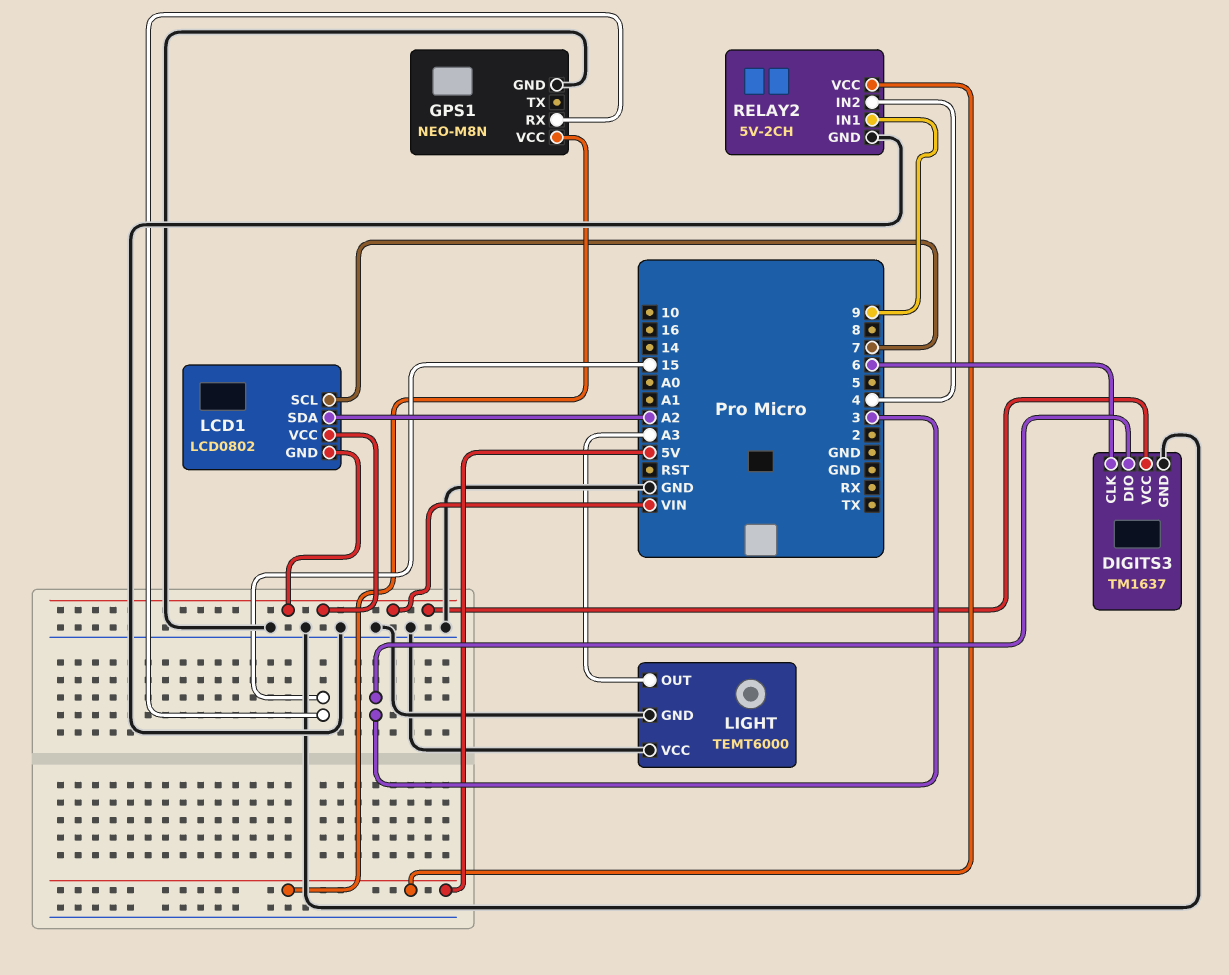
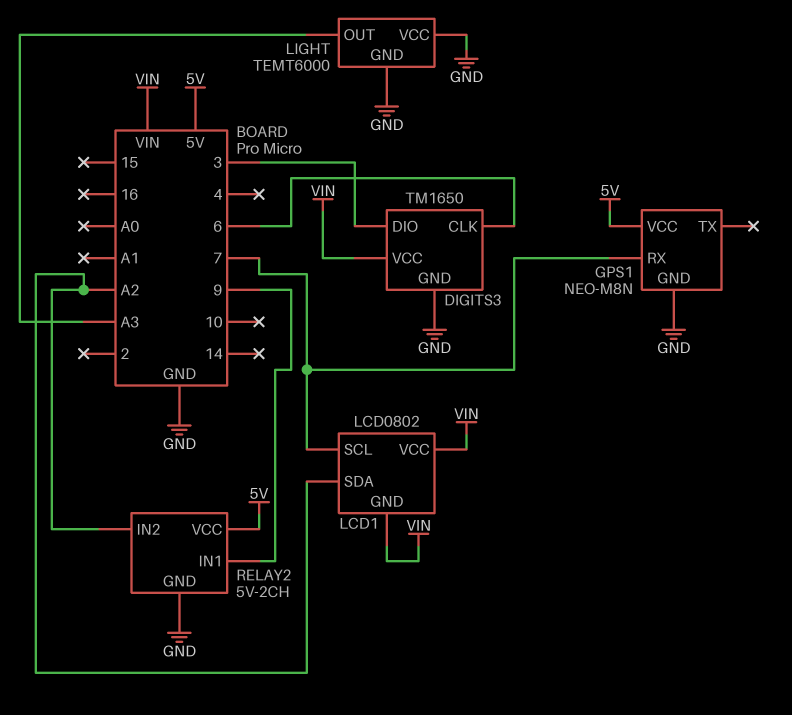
DIGITS3: TM1637 -> TM1650
GPS1 pin RX: 15 -> 7
RELAY2 pin IN2: 4 -> A2

